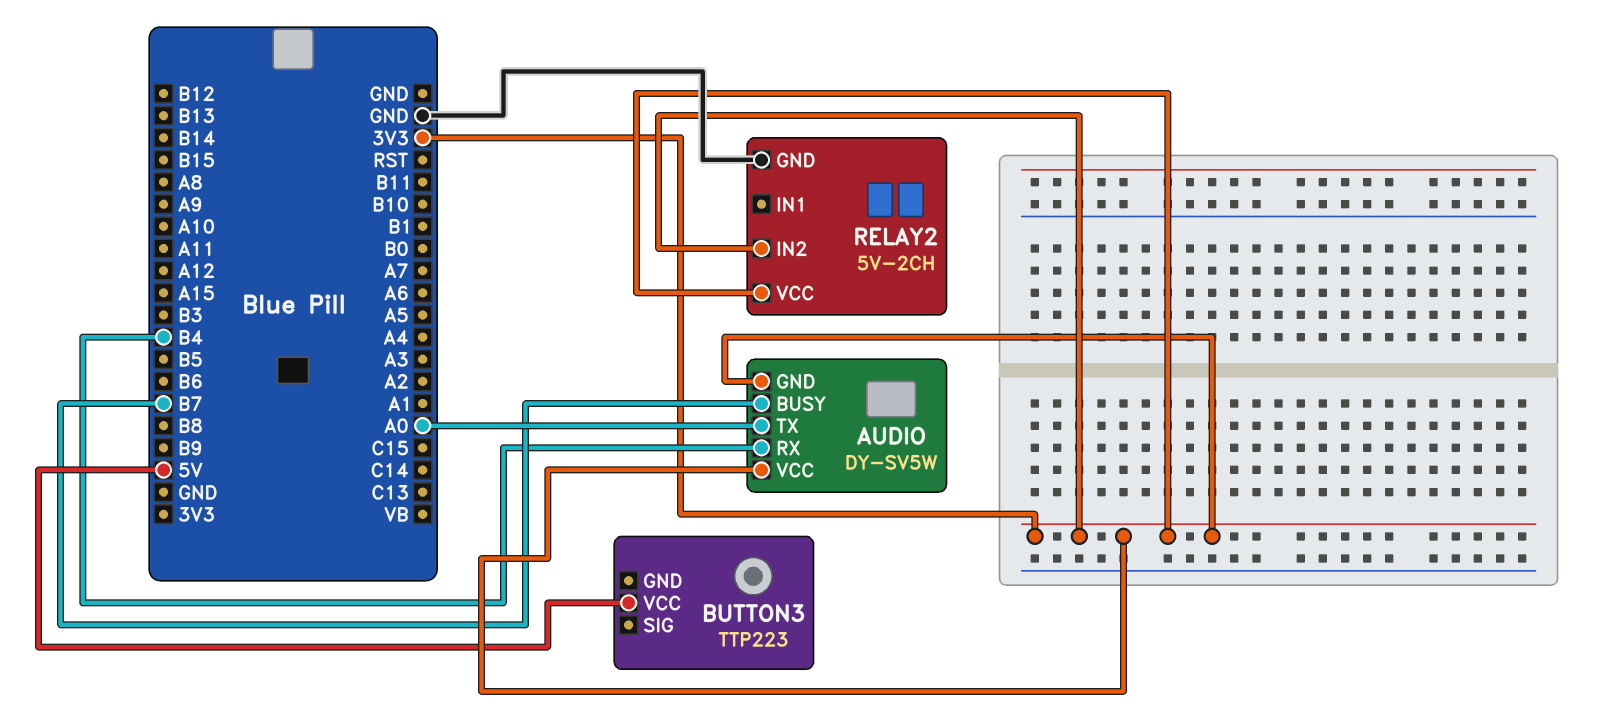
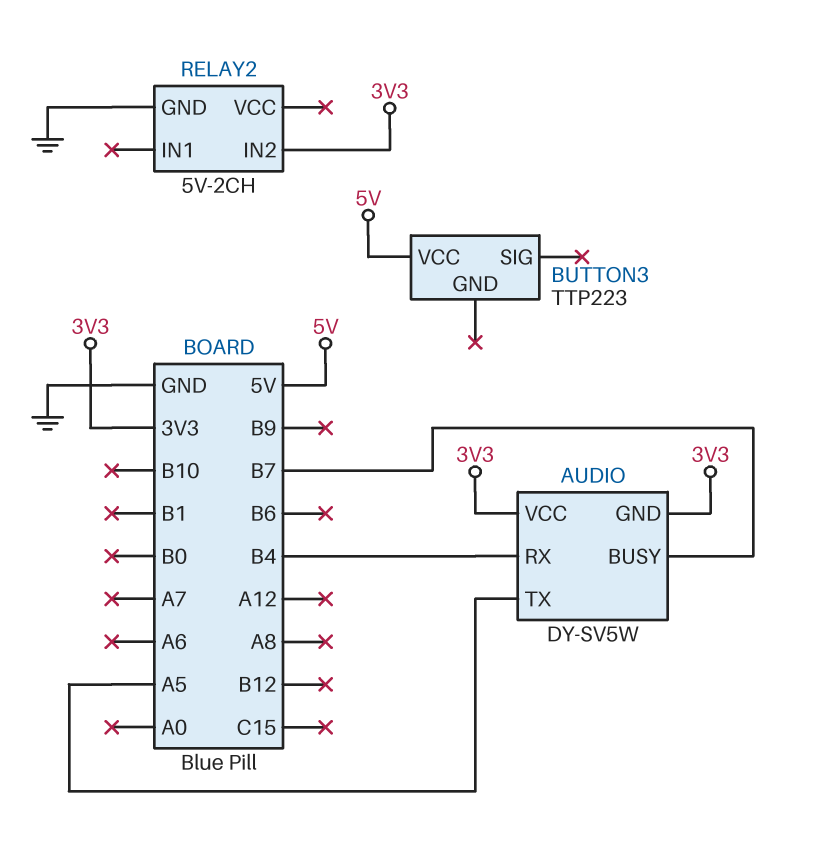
AUDIO pin TX: A0 -> A5
RELAY2 pin VCC: 3V3 -> none

